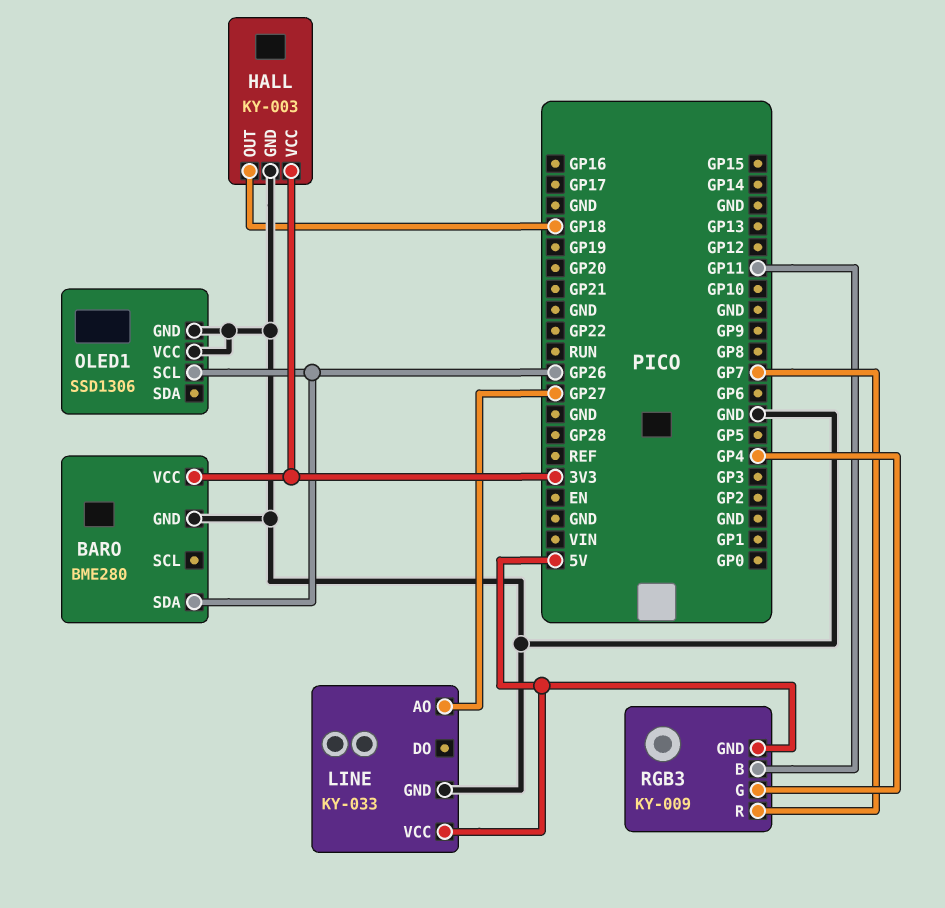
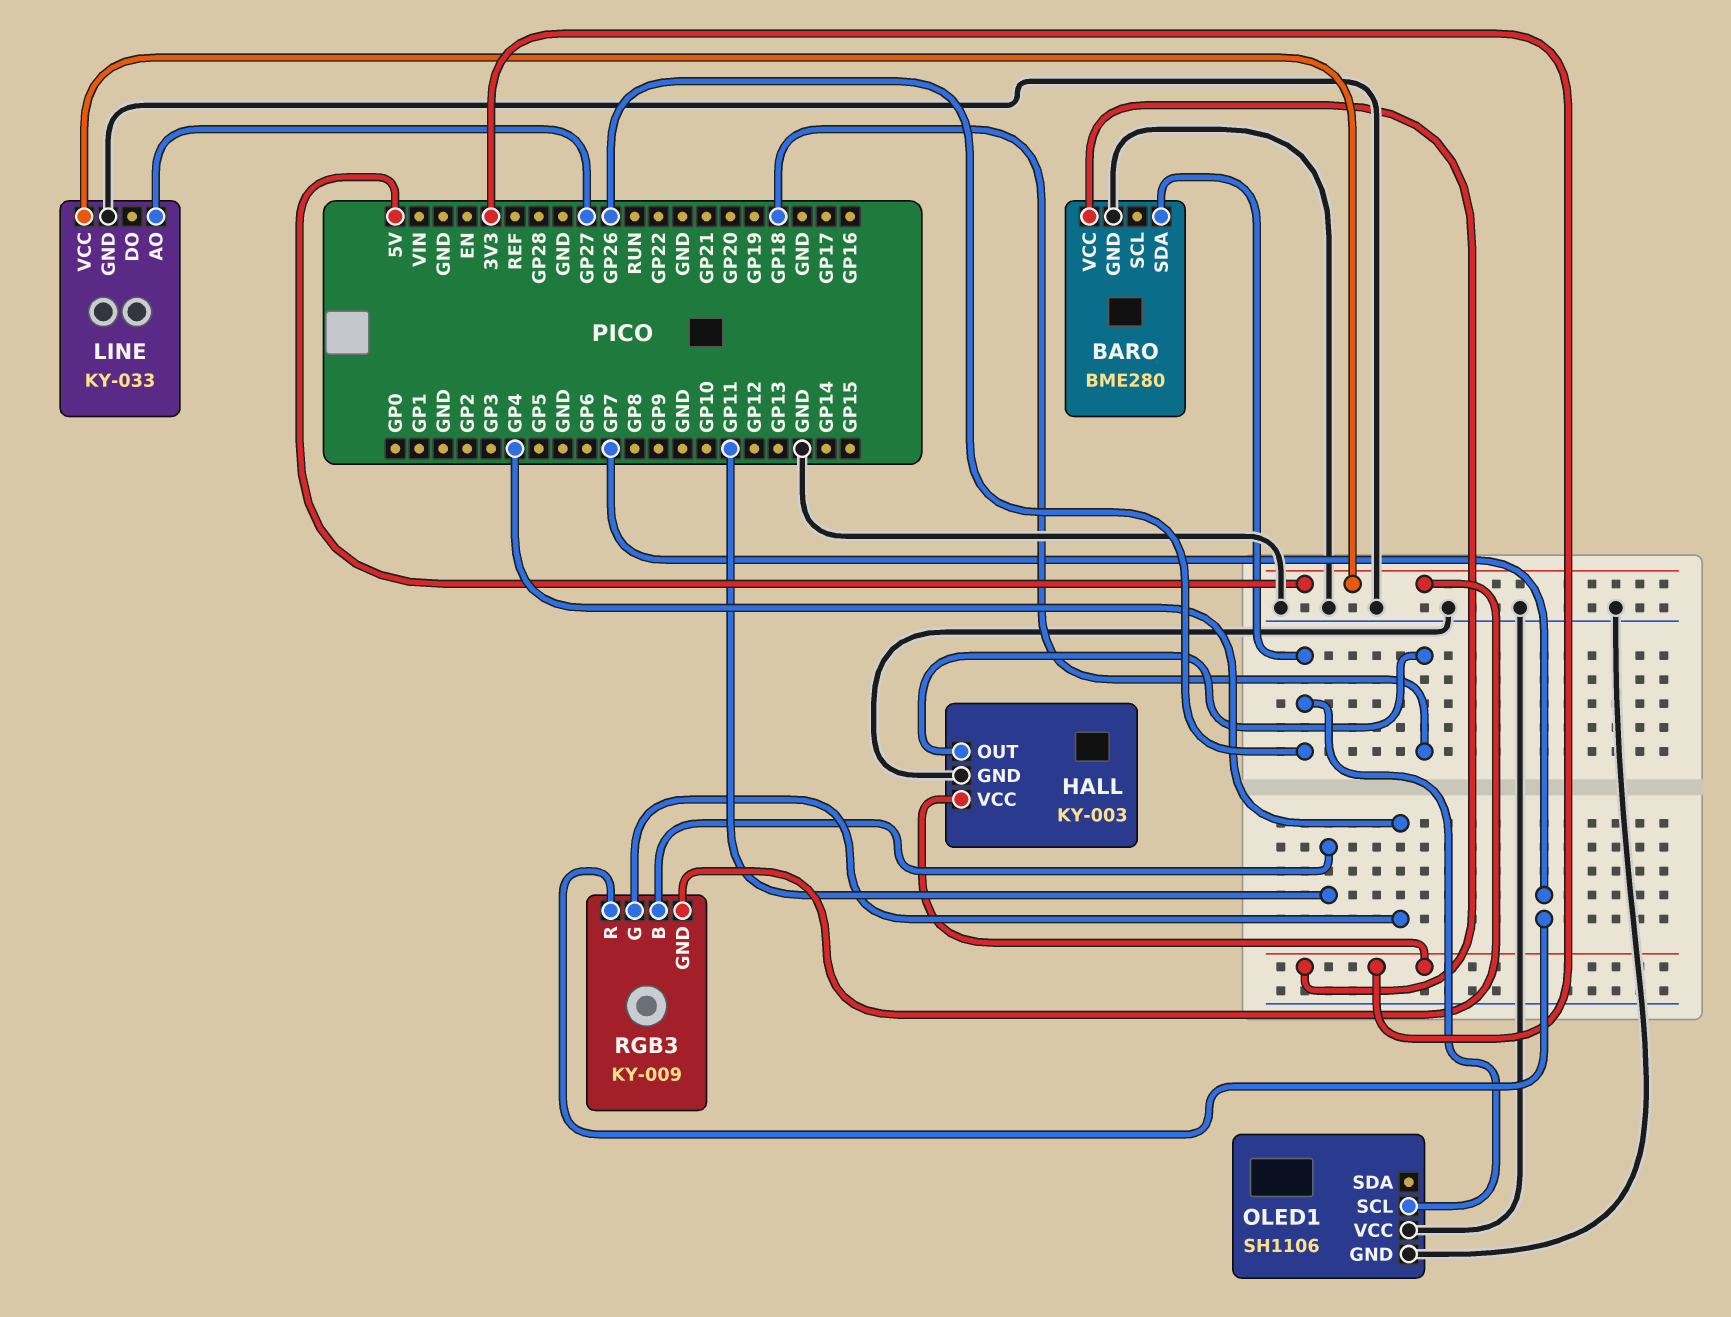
OLED1: SSD1306 -> SH1106

